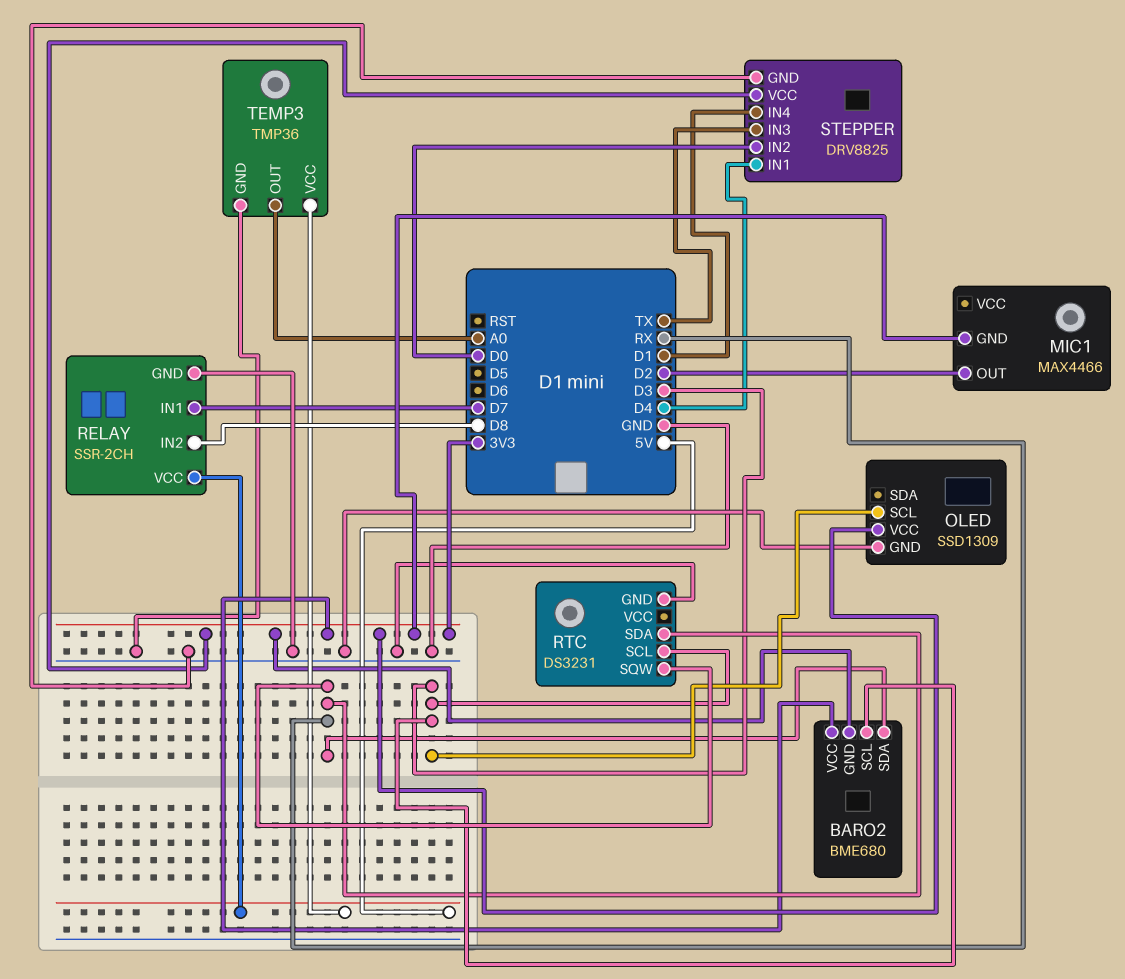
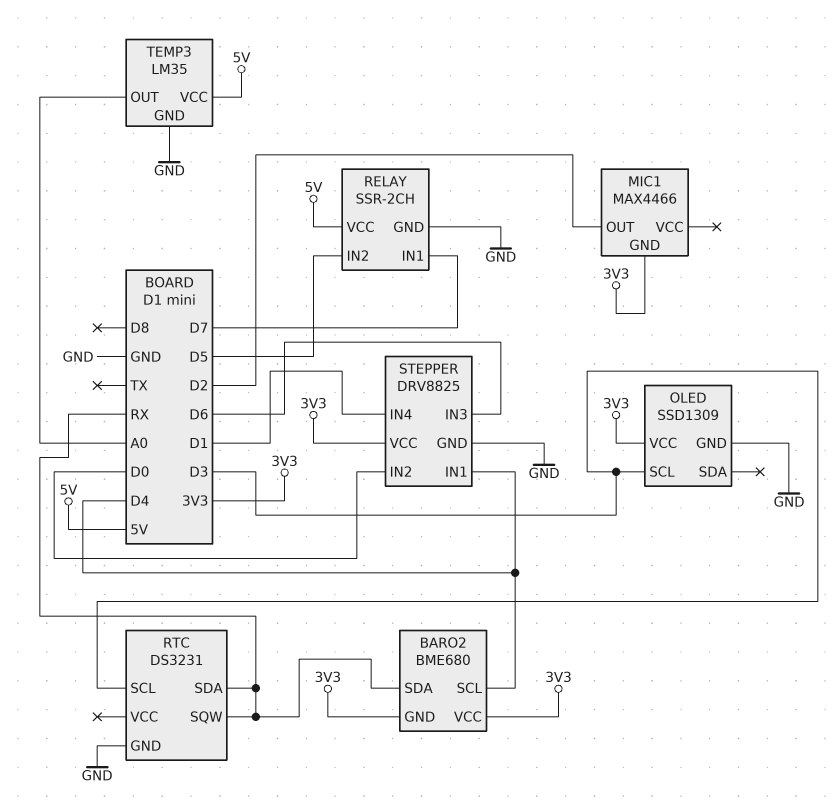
BARO2 pin SCL: D3 -> D4
RELAY pin IN2: D8 -> D5
STEPPER pin IN3: TX -> D6
TEMP3: TMP36 -> LM35

